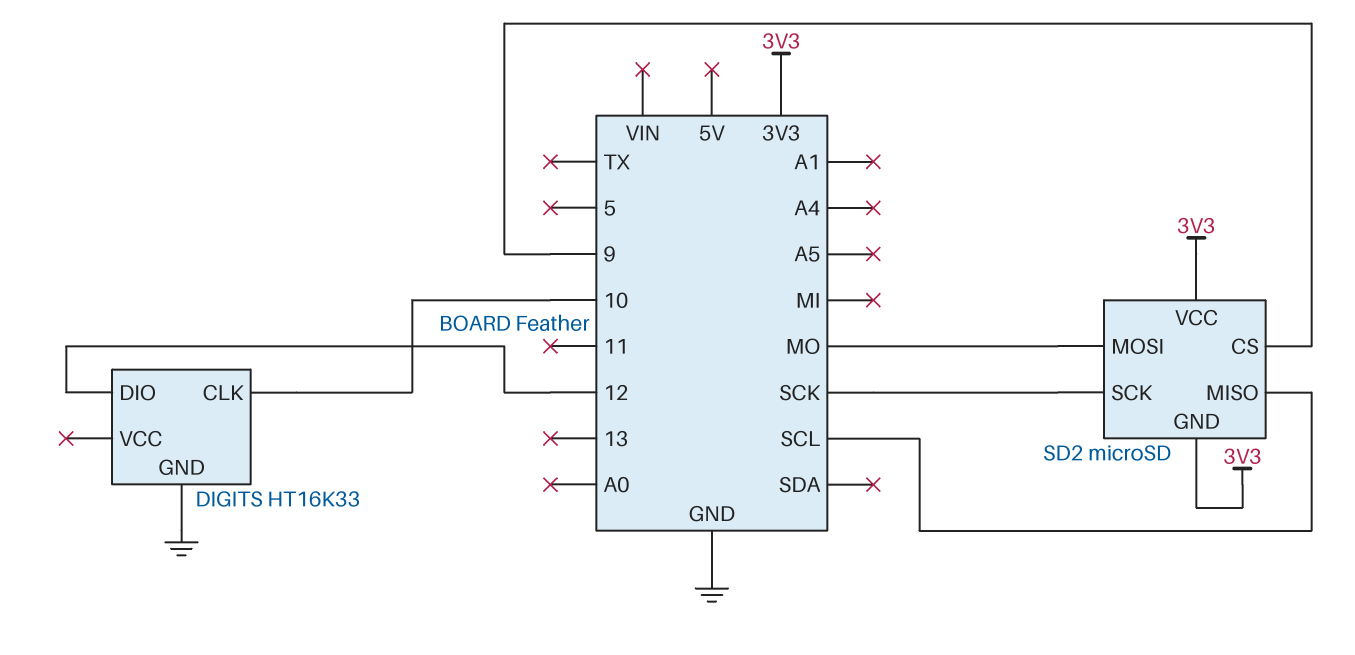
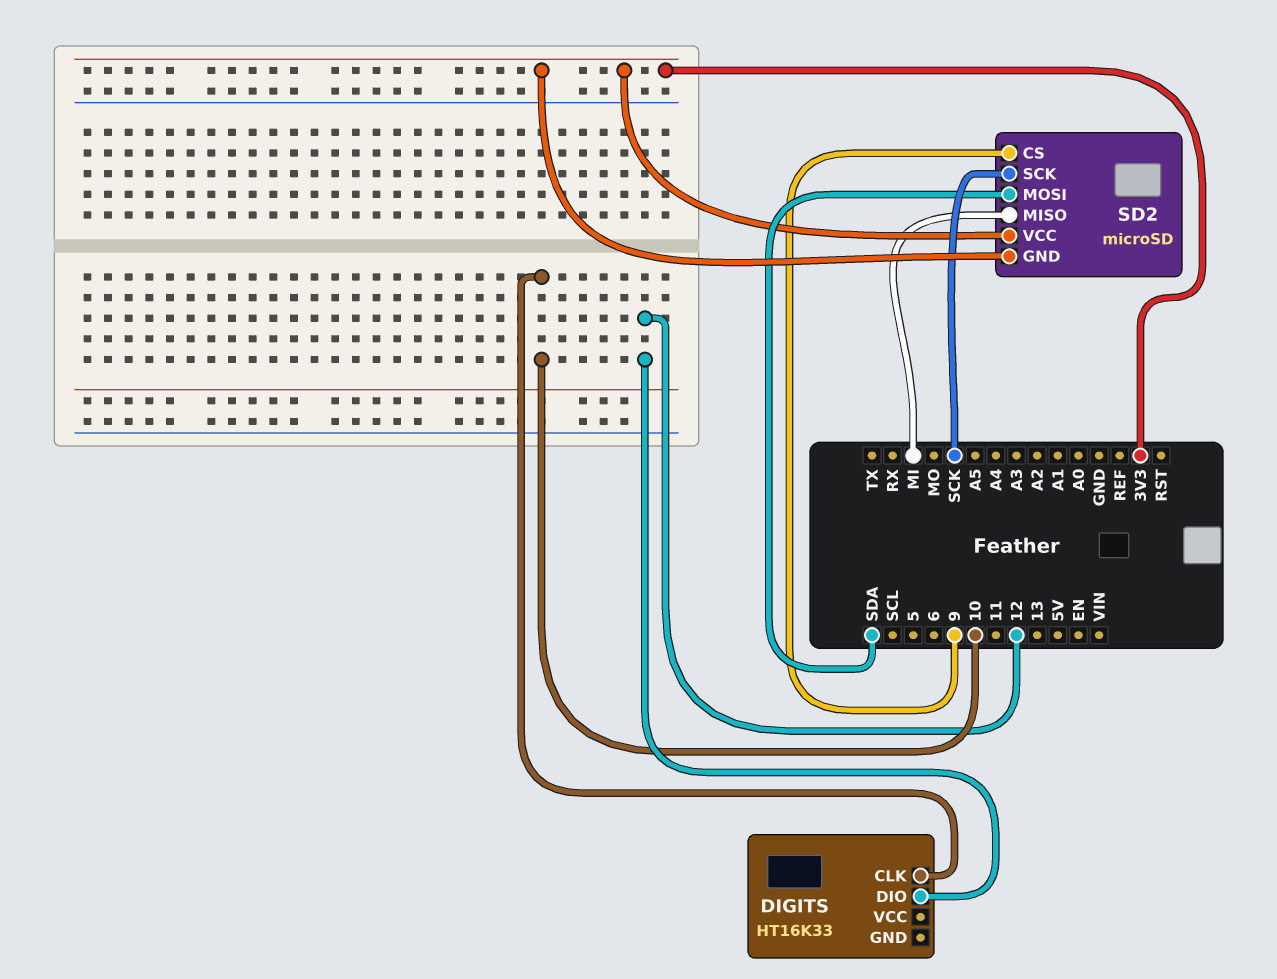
DIGITS pin GND: GND -> none
SD2 pin MISO: SCL -> MI
SD2 pin MOSI: MO -> SDA

